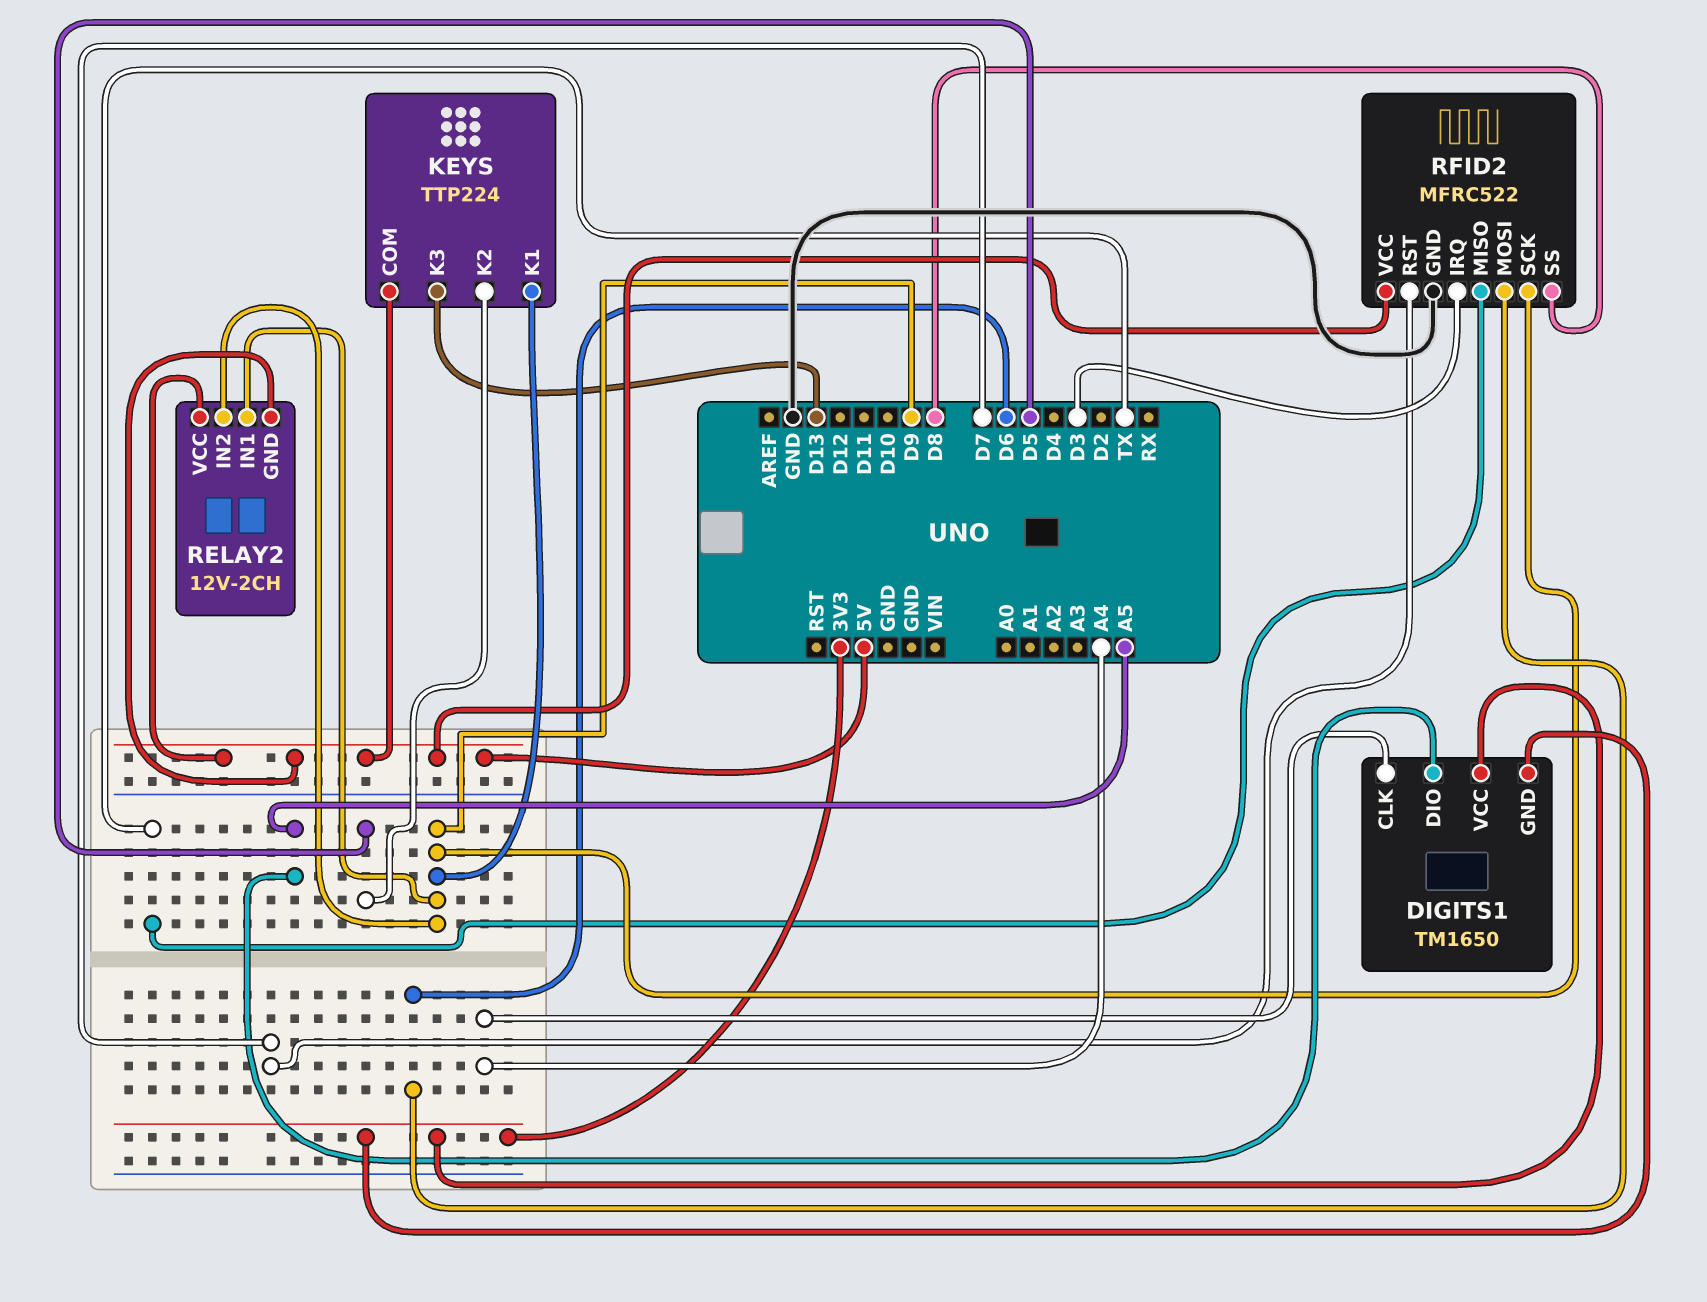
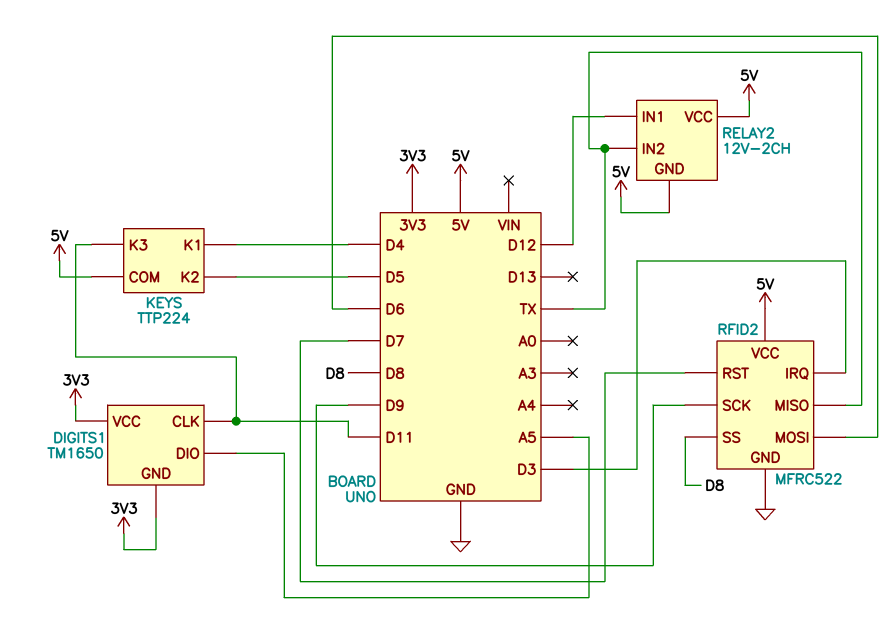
DIGITS1 pin CLK: A4 -> D11
KEYS pin K1: D9 -> D4
KEYS pin K3: D13 -> D11
RELAY2 pin IN1: D9 -> D12
RELAY2 pin IN2: D9 -> TX

